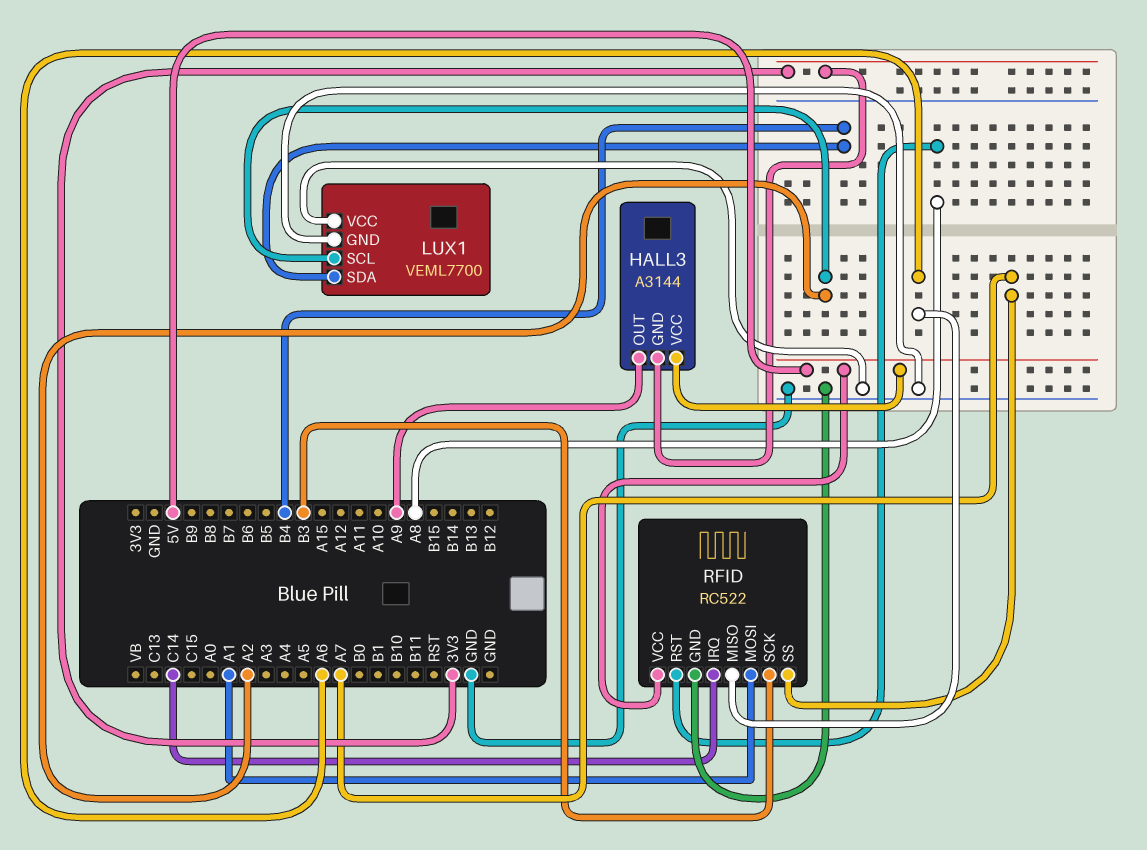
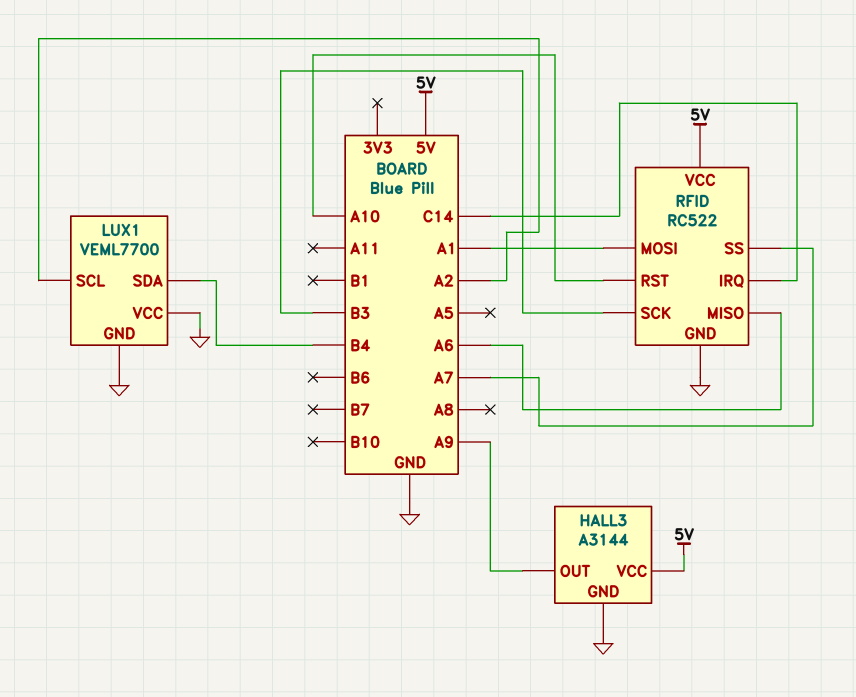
HALL3 pin GND: 3V3 -> GND
RFID pin RST: A8 -> A10

